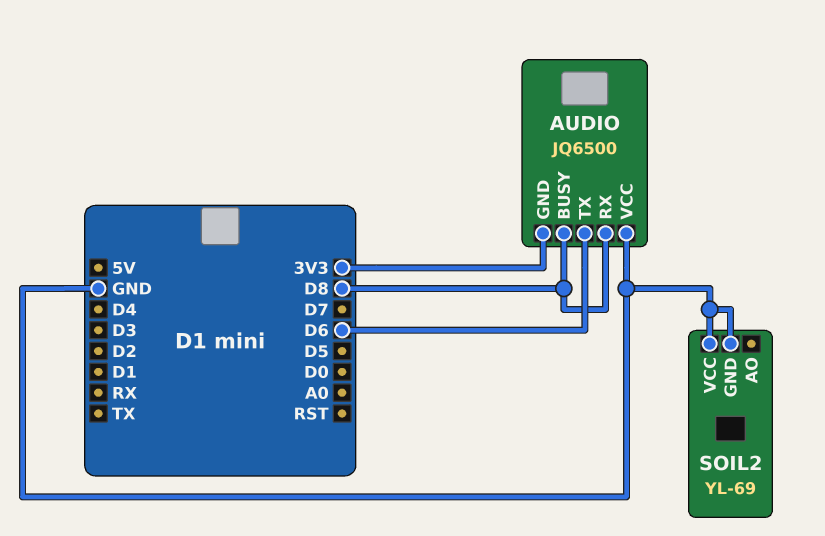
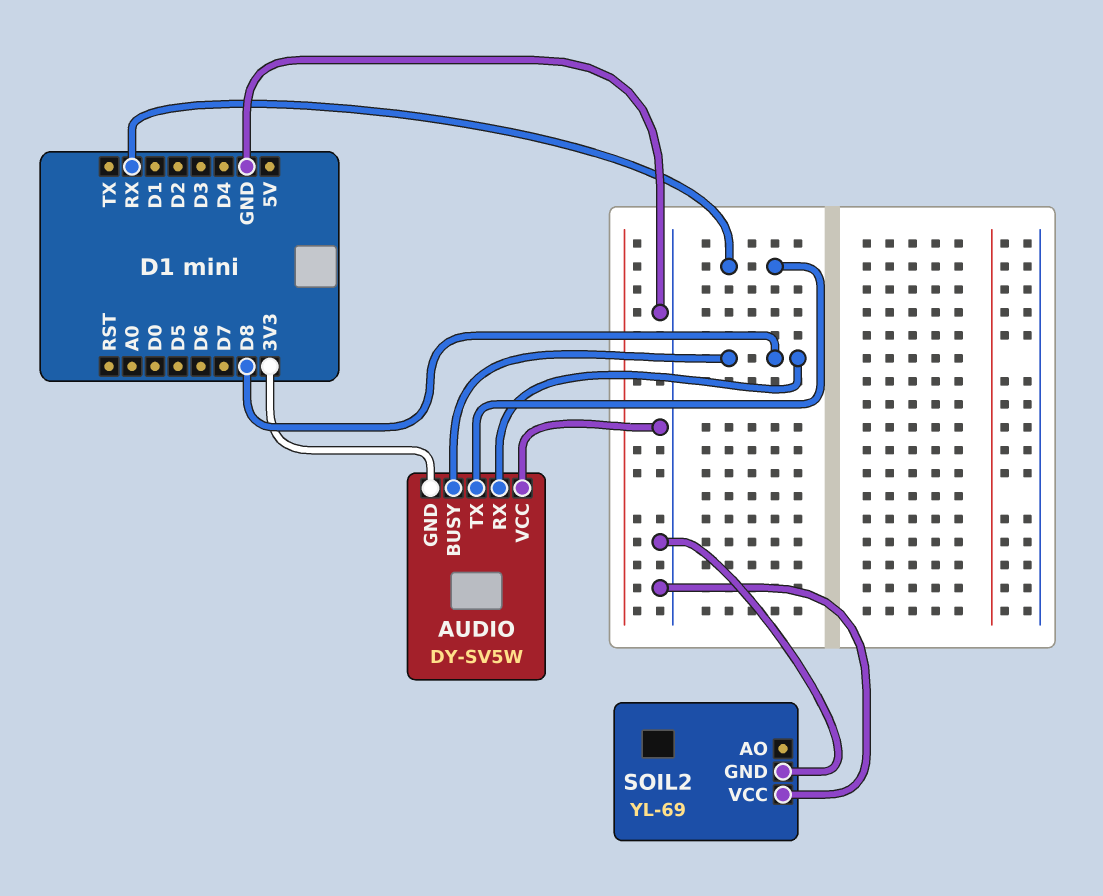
AUDIO: JQ6500 -> DY-SV5W
AUDIO pin TX: D6 -> RX

